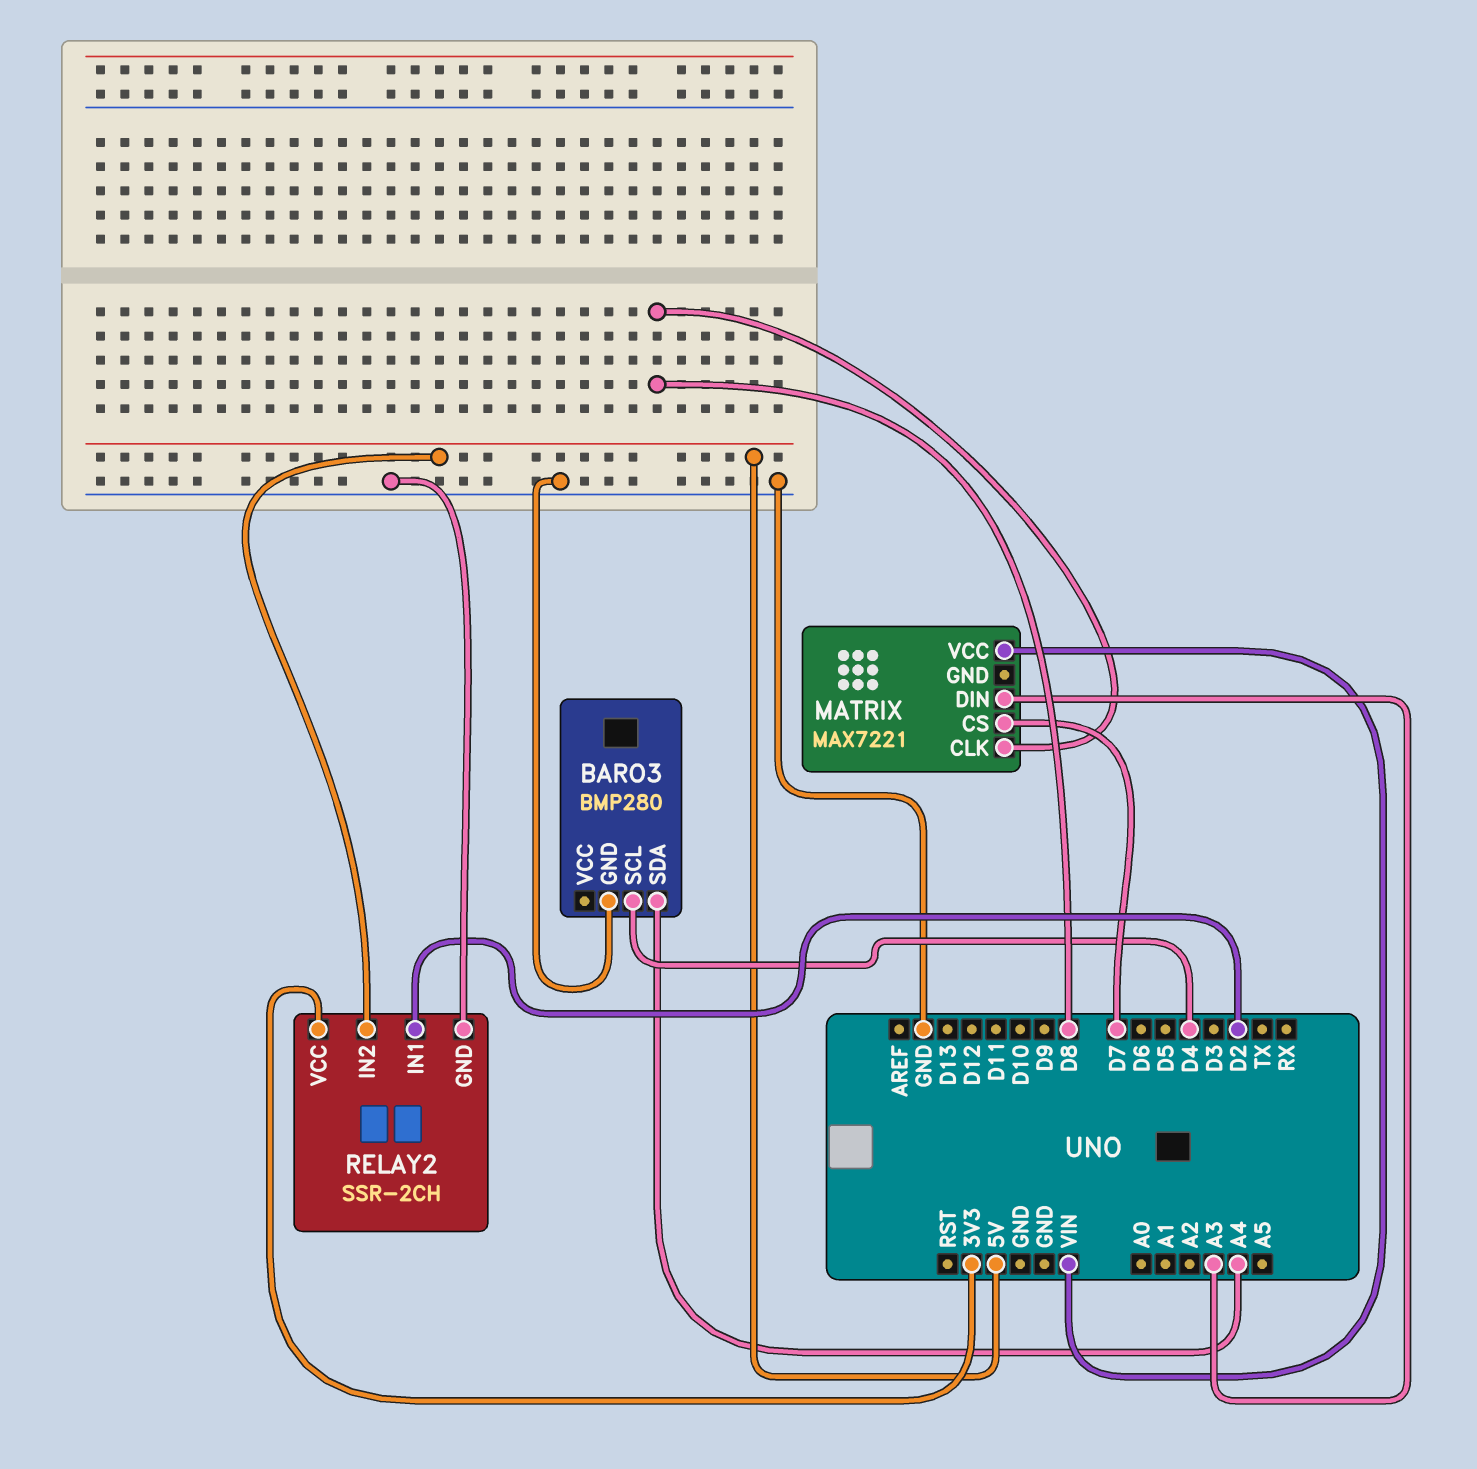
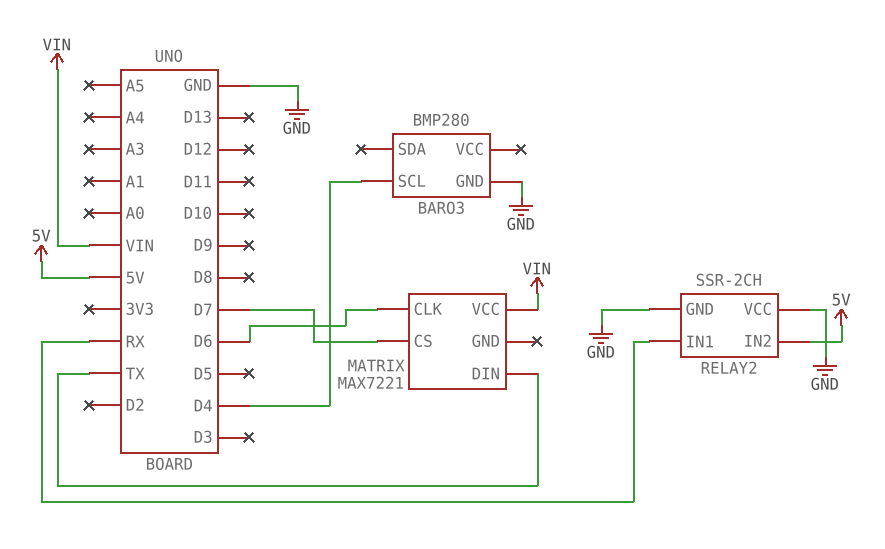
BARO3 pin SDA: A4 -> none
MATRIX pin CLK: D8 -> D6
MATRIX pin DIN: A3 -> TX
RELAY2 pin IN1: D2 -> RX
RELAY2 pin VCC: 3V3 -> GND

